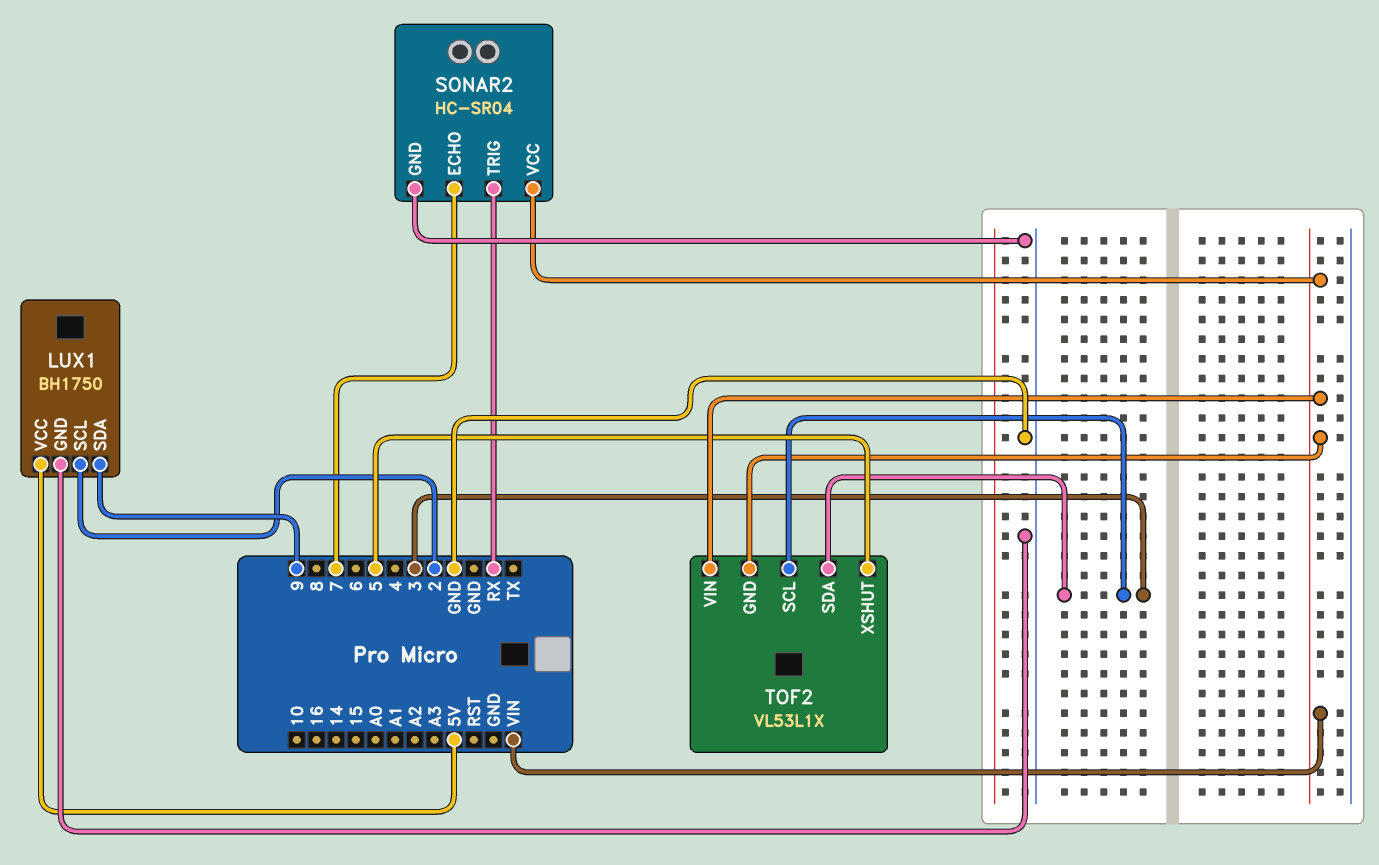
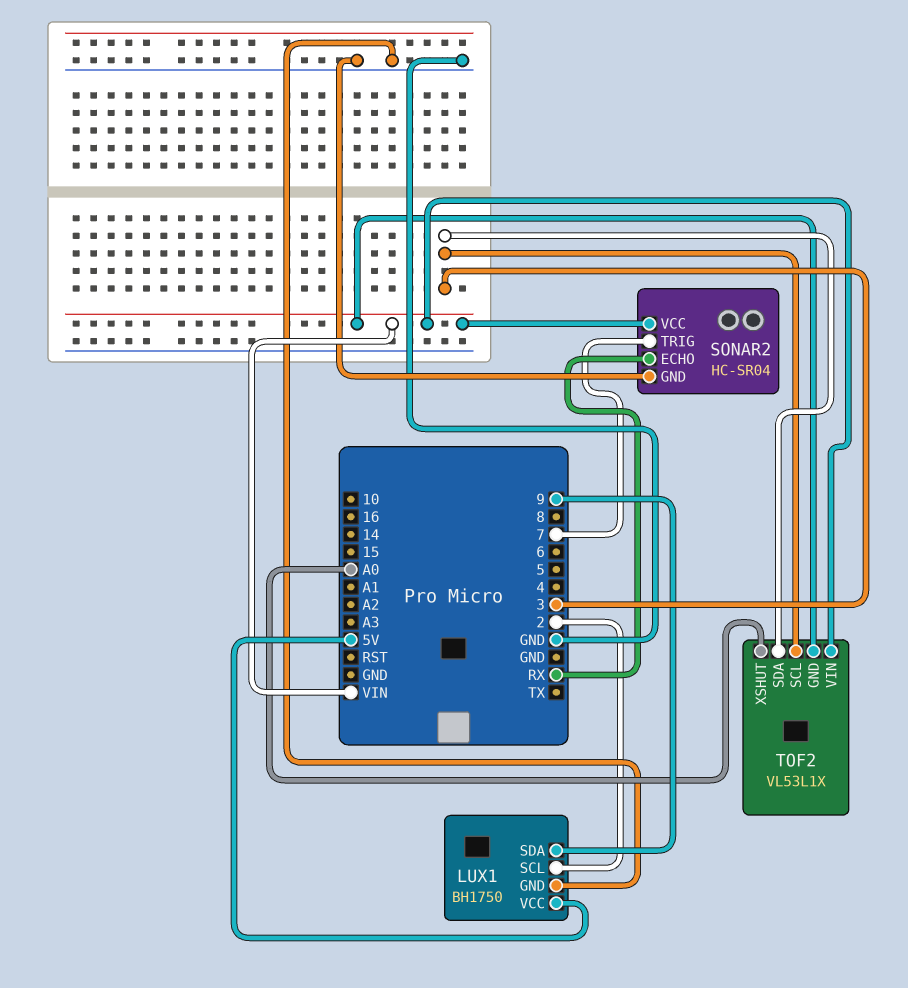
SONAR2 pin ECHO: 7 -> RX
SONAR2 pin TRIG: RX -> 7
TOF2 pin XSHUT: 5 -> A0

